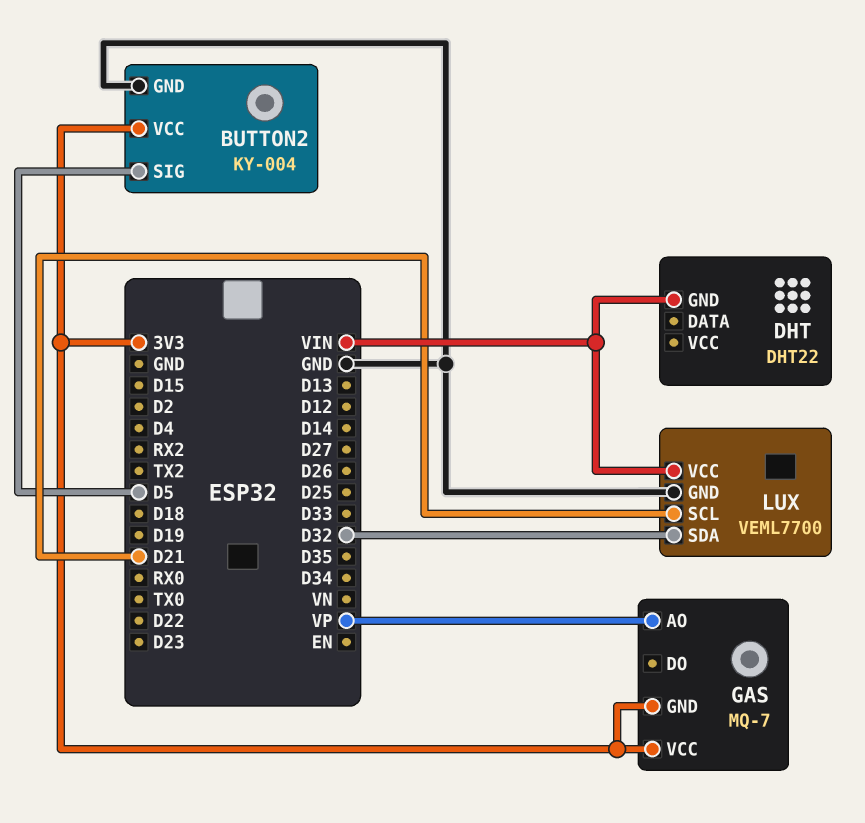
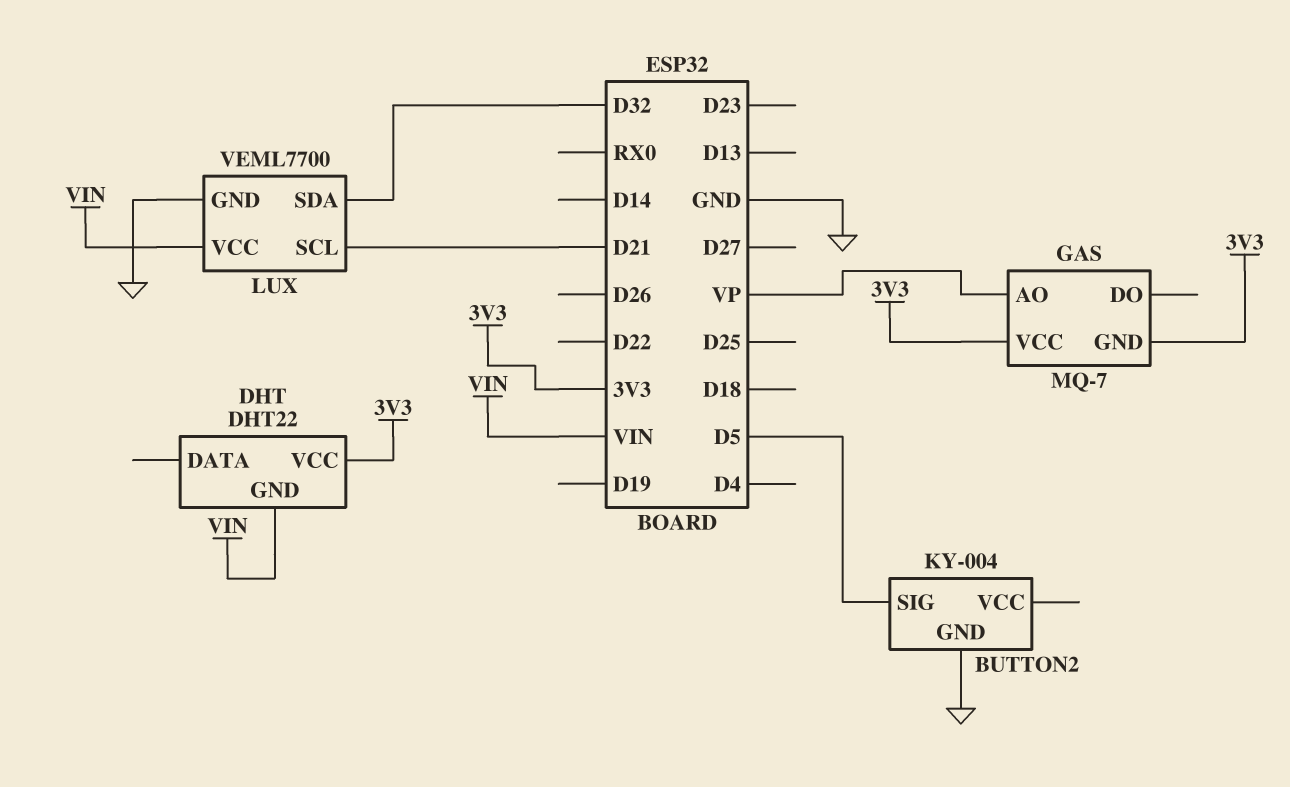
BUTTON2 pin VCC: 3V3 -> none
DHT pin VCC: none -> 3V3

